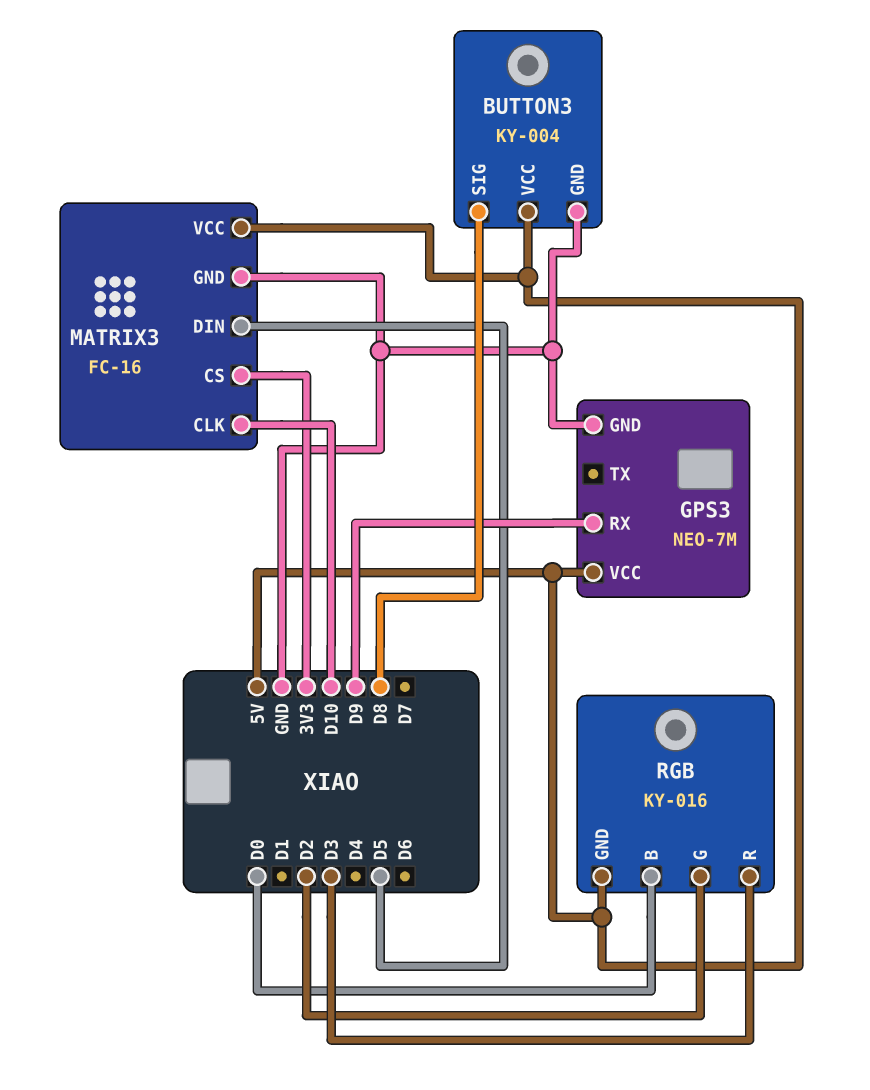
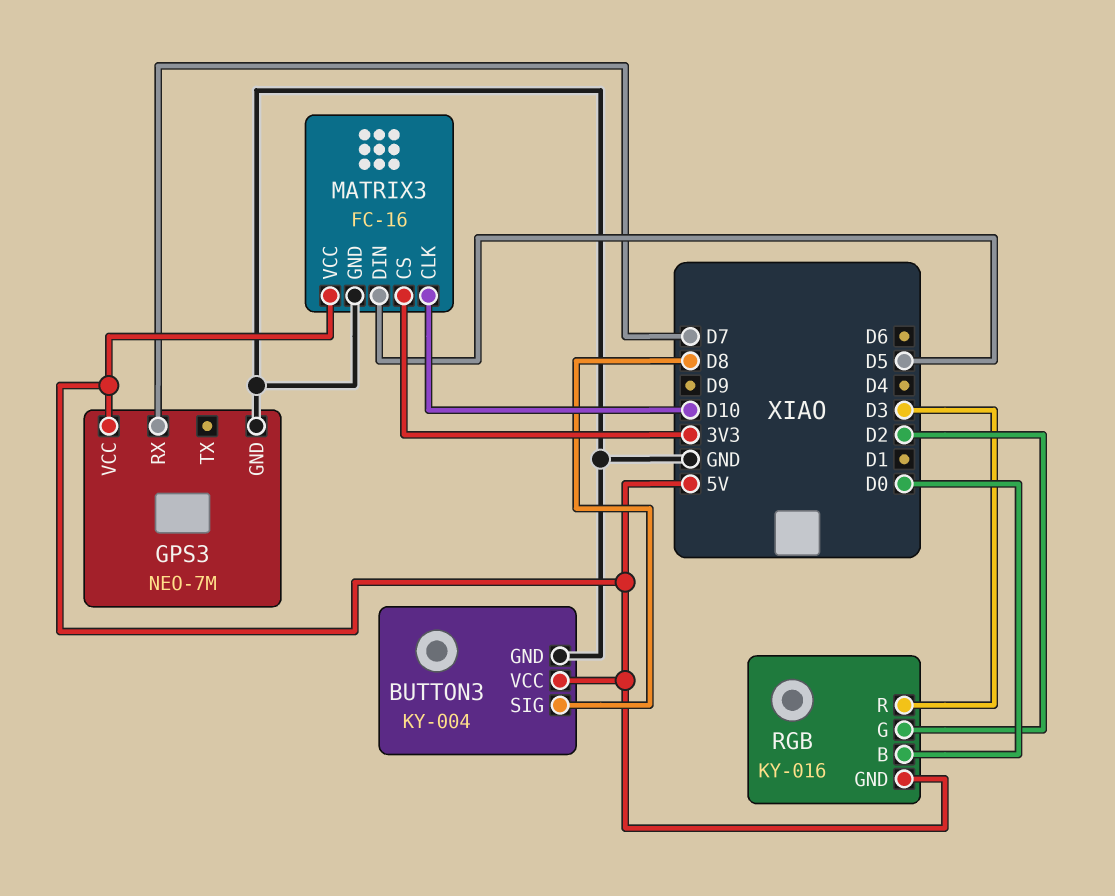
GPS3 pin RX: D9 -> D7

